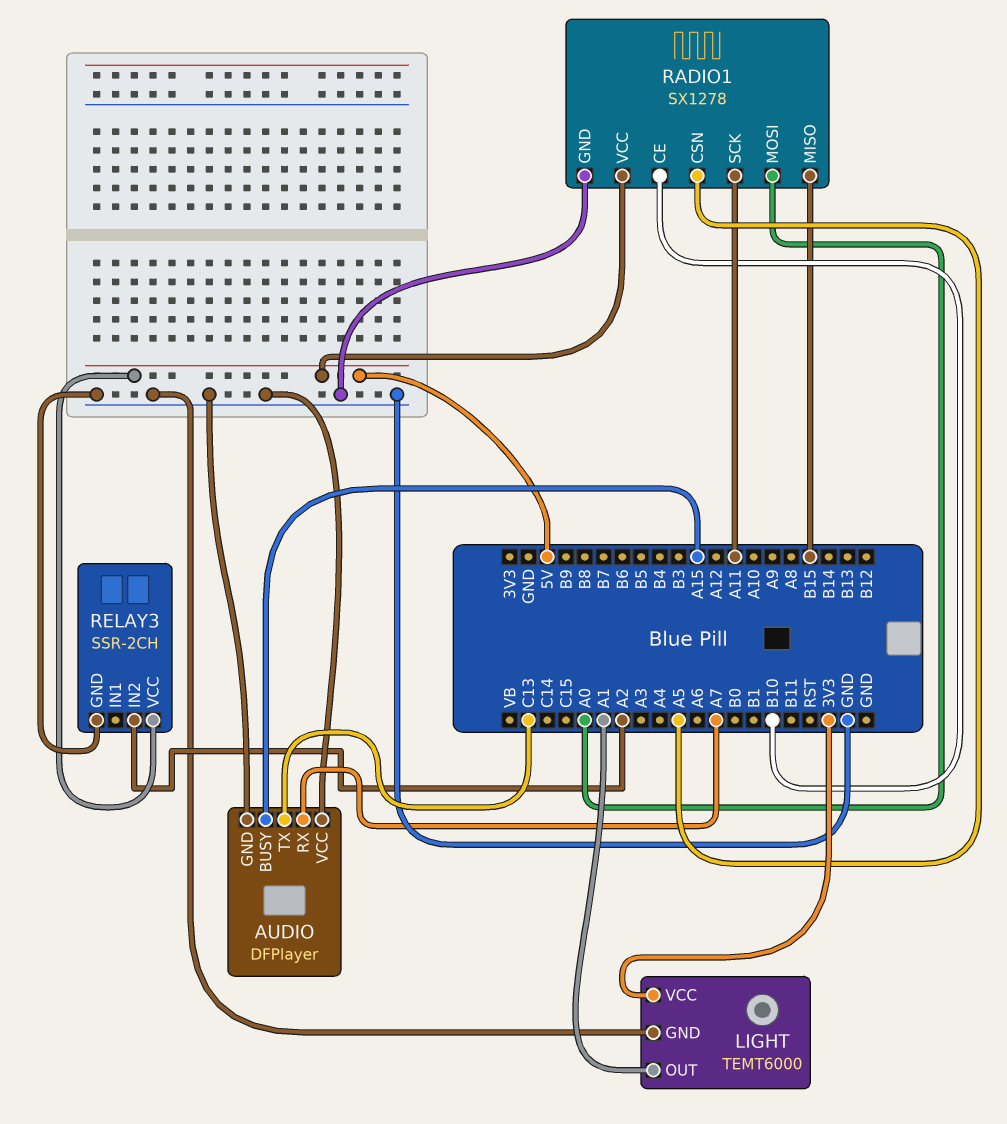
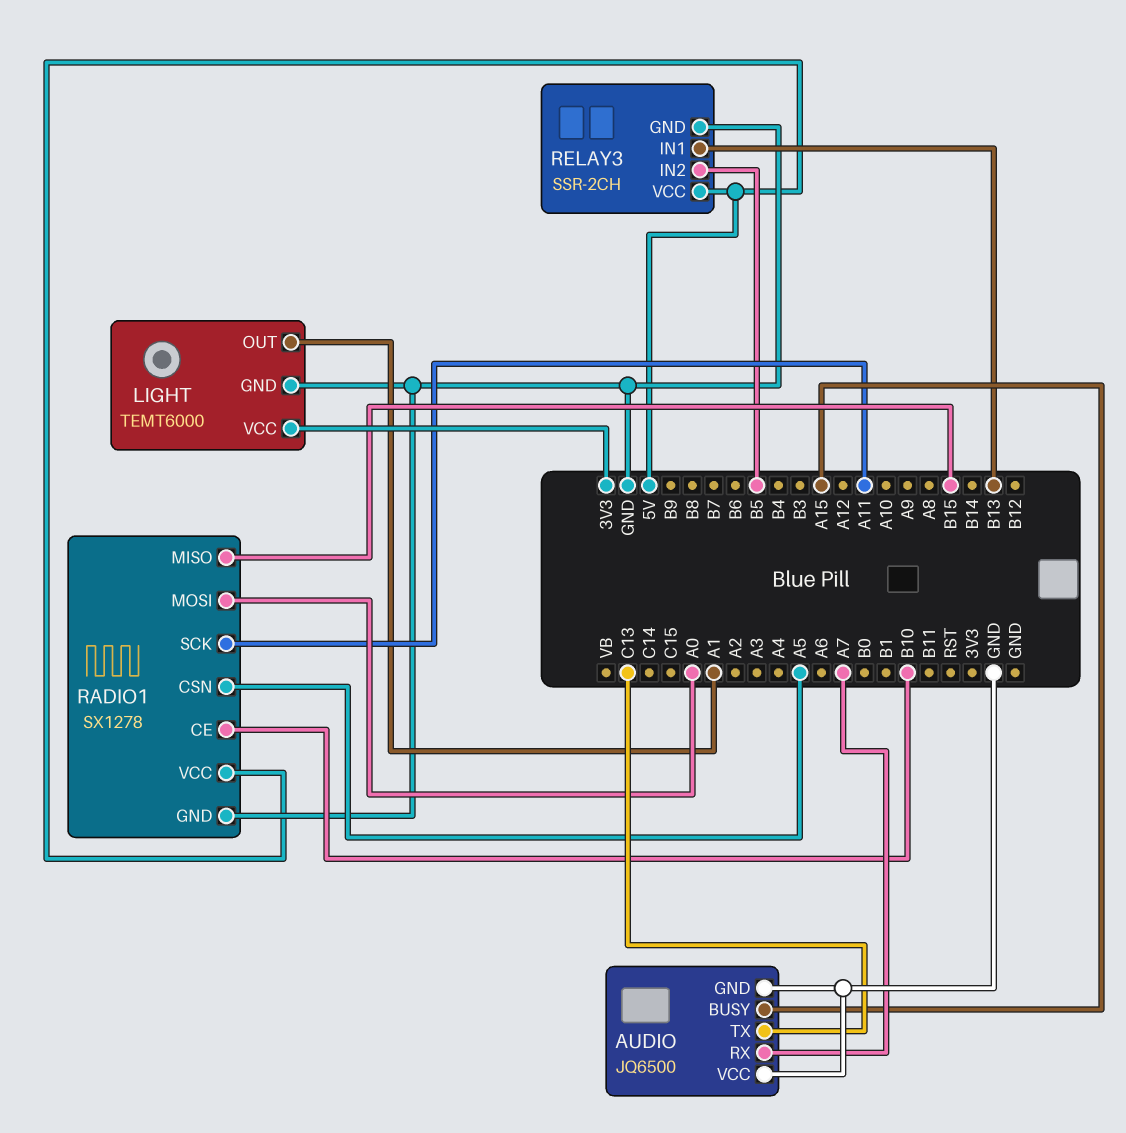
AUDIO: DFPlayer -> JQ6500
RELAY3 pin IN1: none -> B13
RELAY3 pin IN2: A2 -> B5

